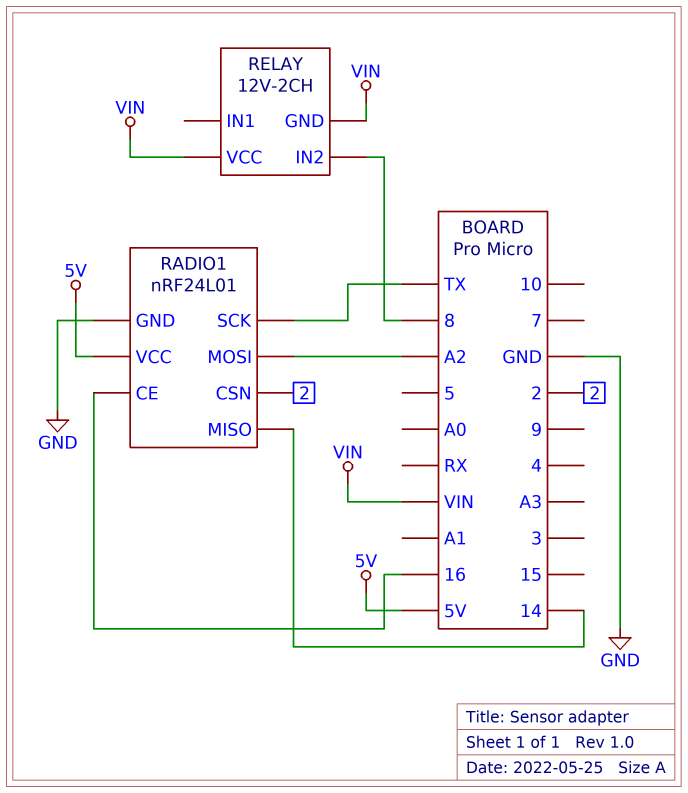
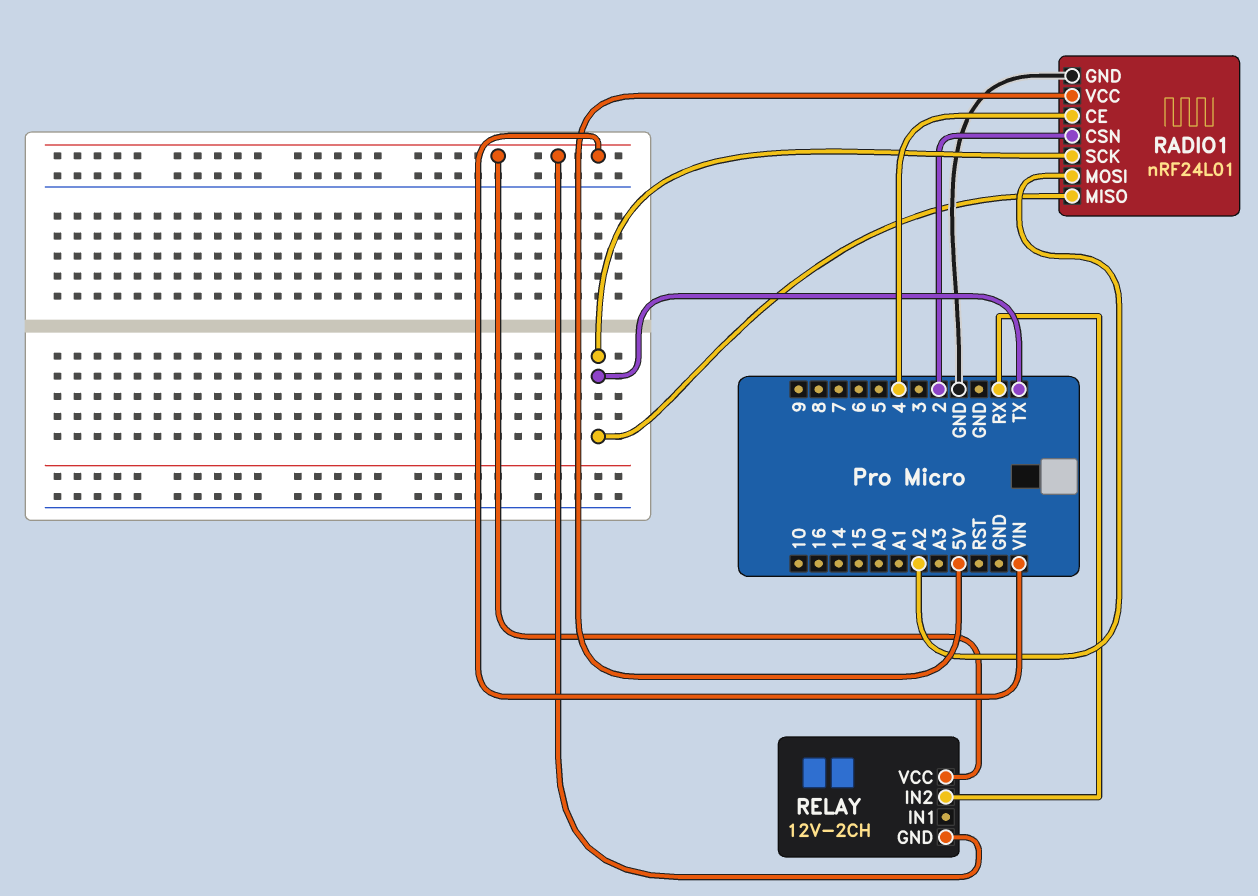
RADIO1 pin CE: 16 -> 4
RADIO1 pin MISO: 14 -> TX
RELAY pin IN2: 8 -> RX

